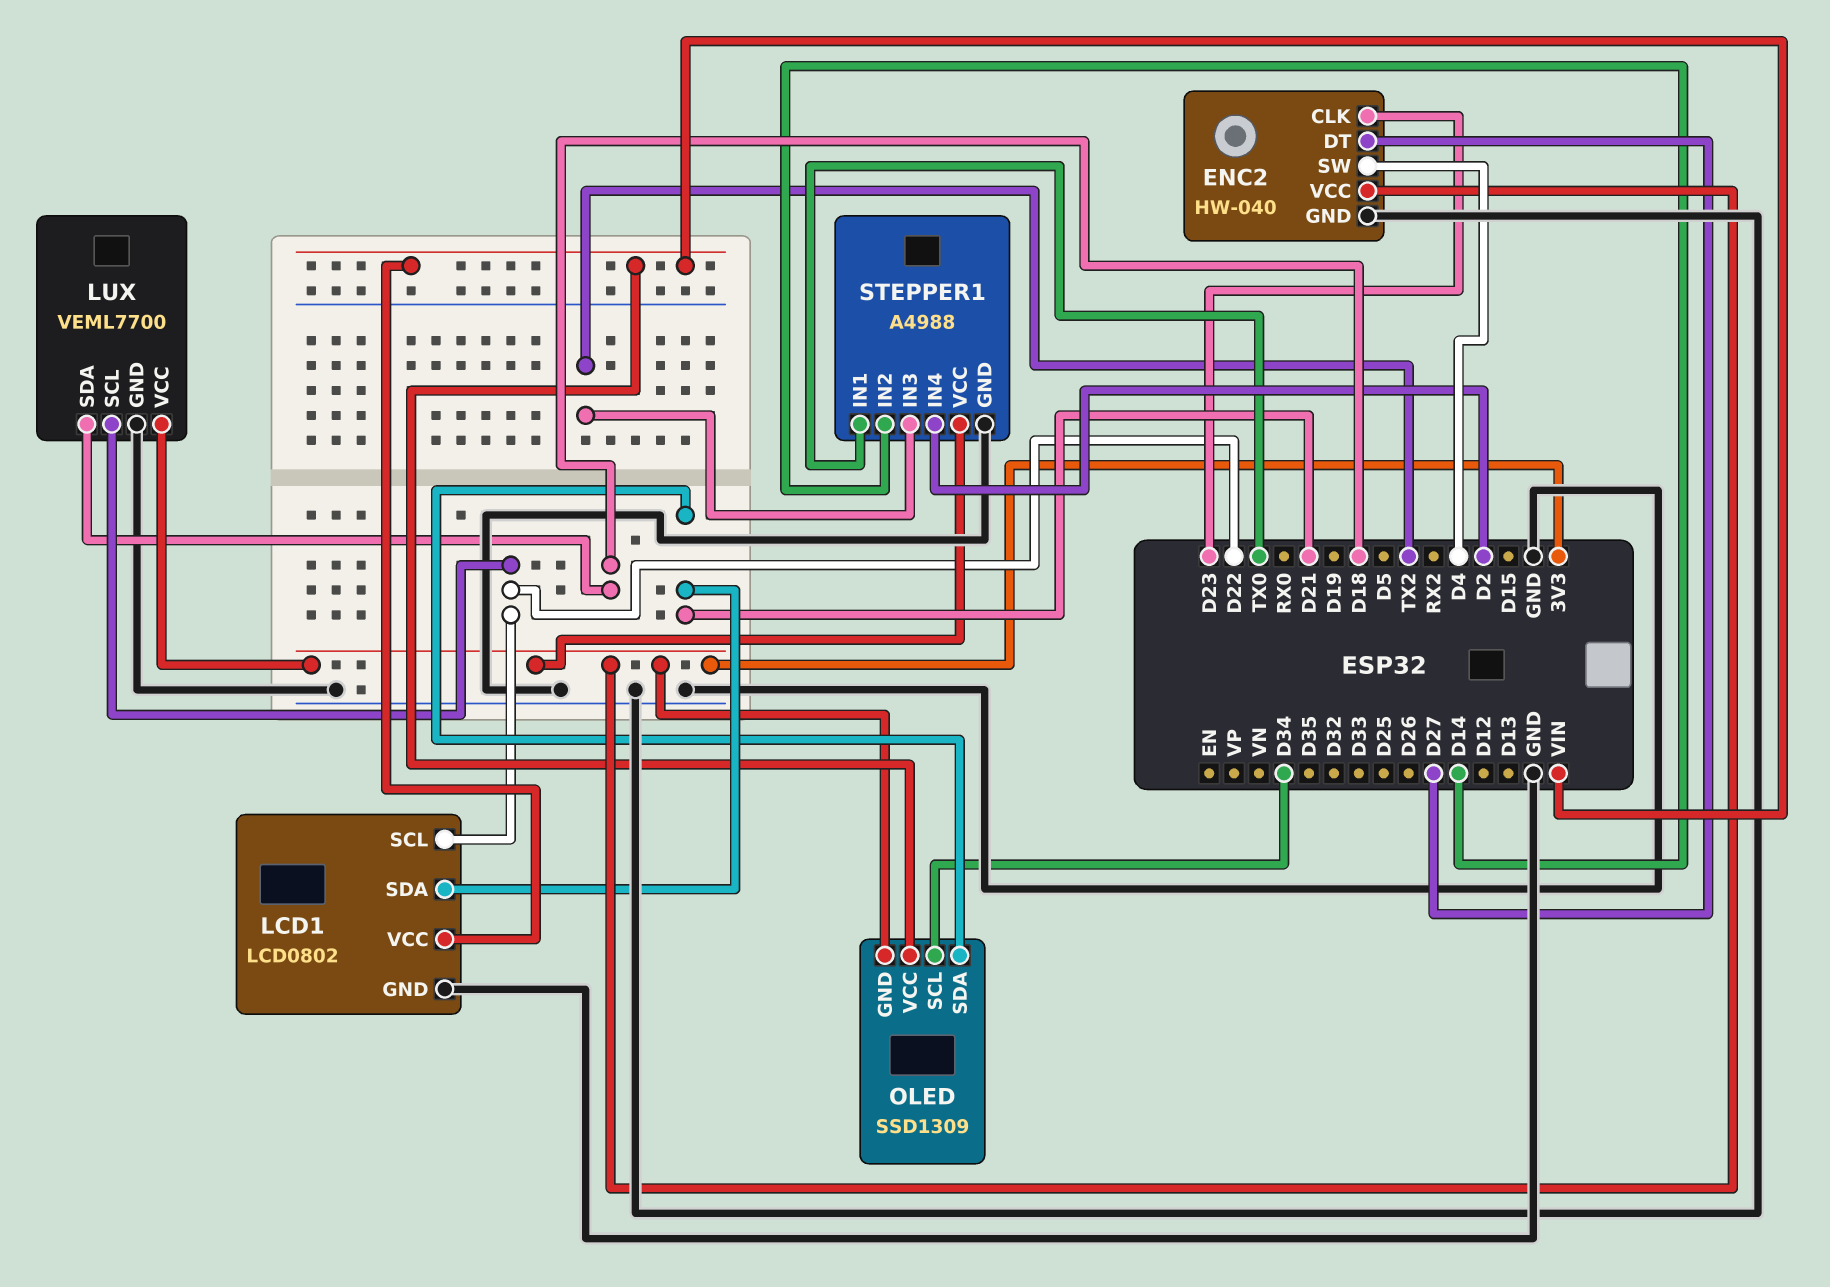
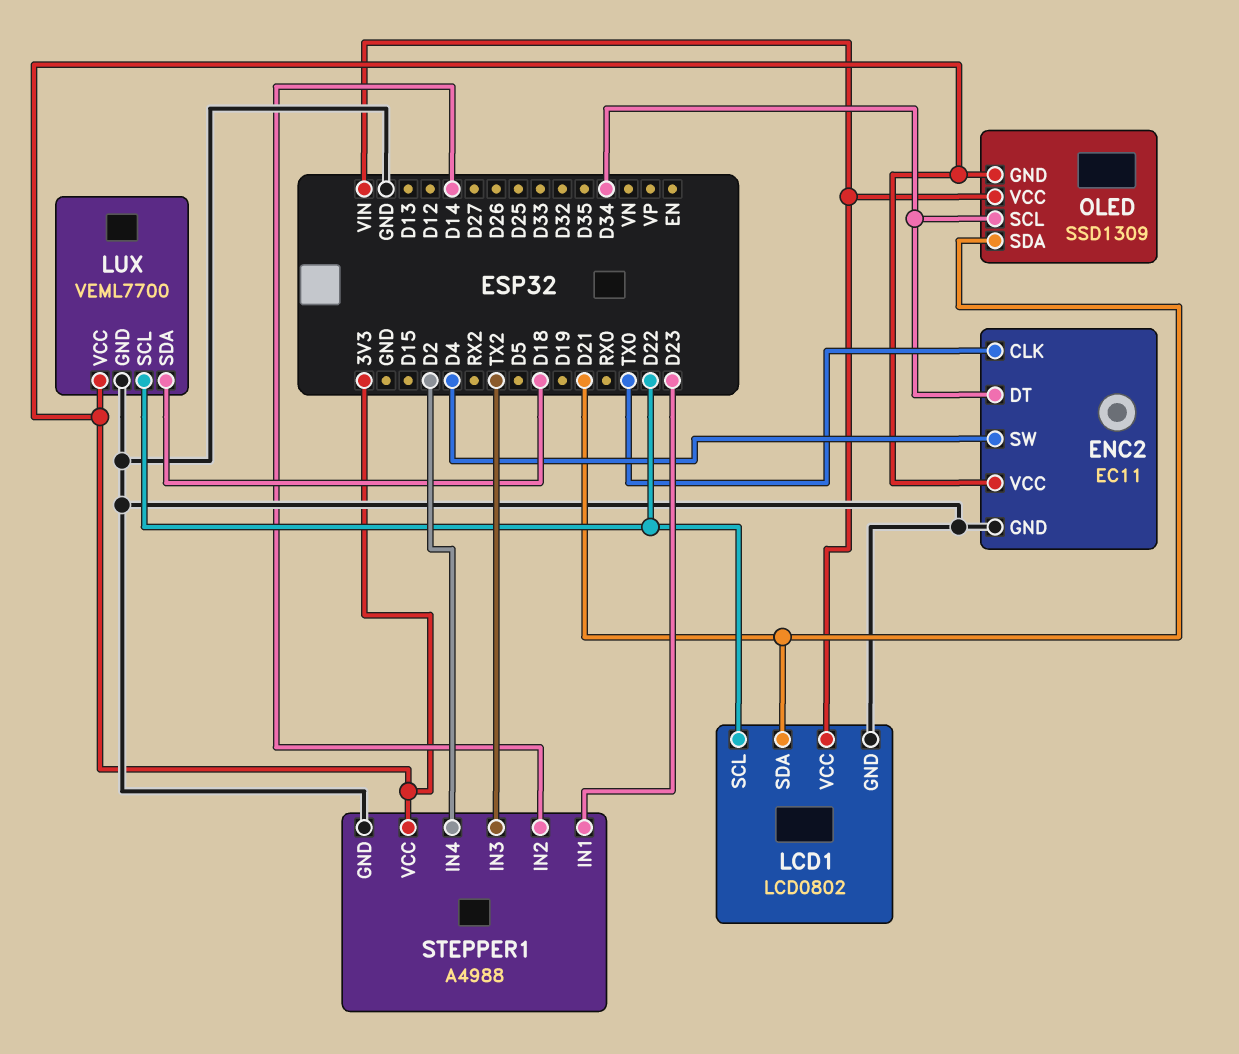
ENC2: HW-040 -> EC11
ENC2 pin CLK: D23 -> TX0
ENC2 pin DT: D27 -> D34
STEPPER1 pin IN1: TX0 -> D23

